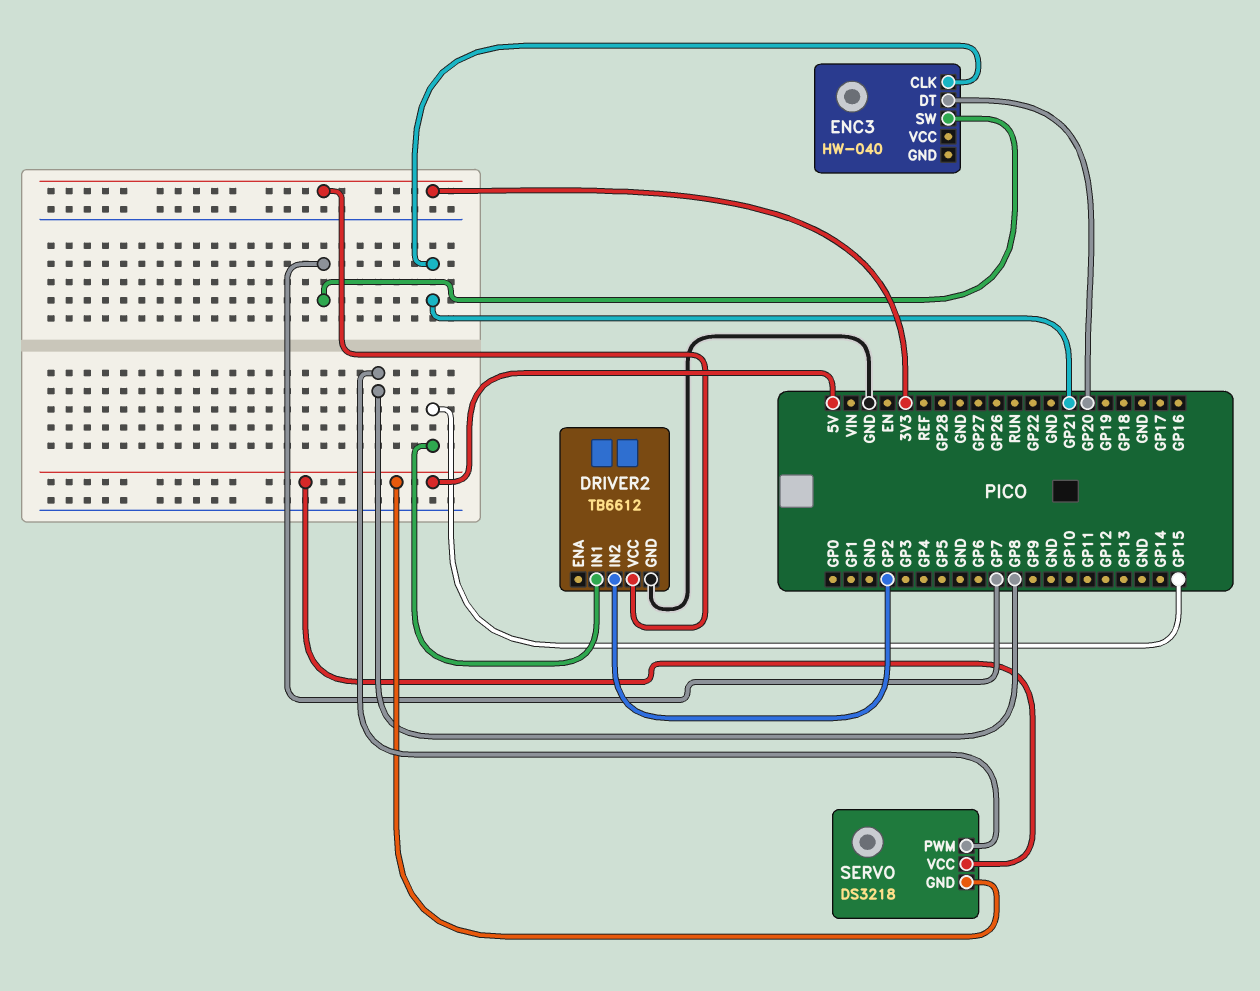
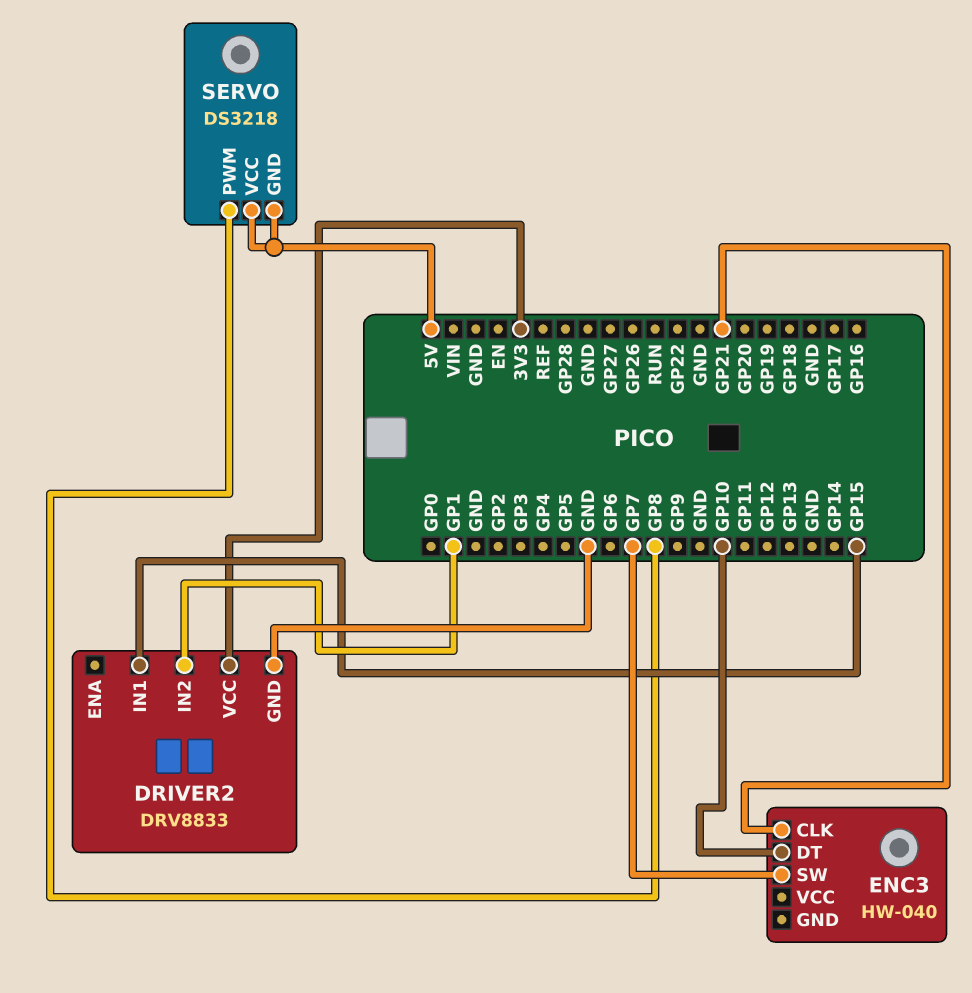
DRIVER2: TB6612 -> DRV8833
DRIVER2 pin IN2: GP2 -> GP1
ENC3 pin DT: GP20 -> GP10

